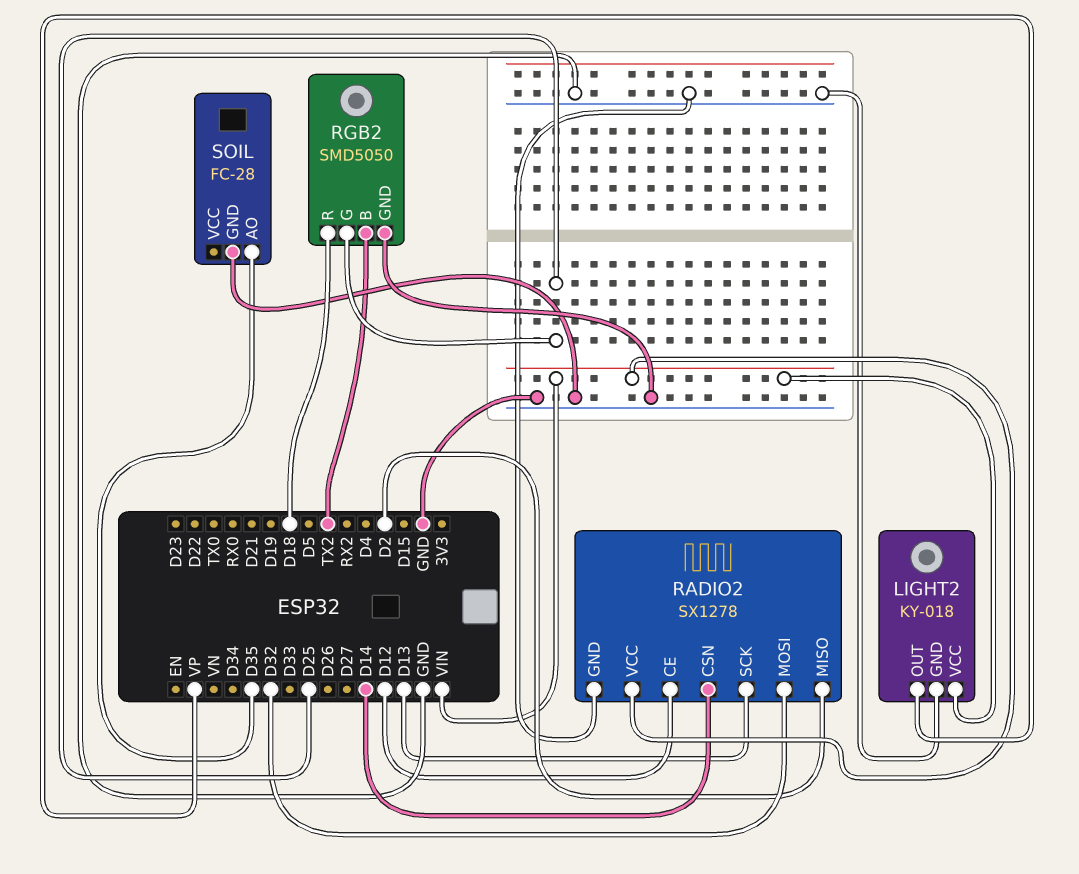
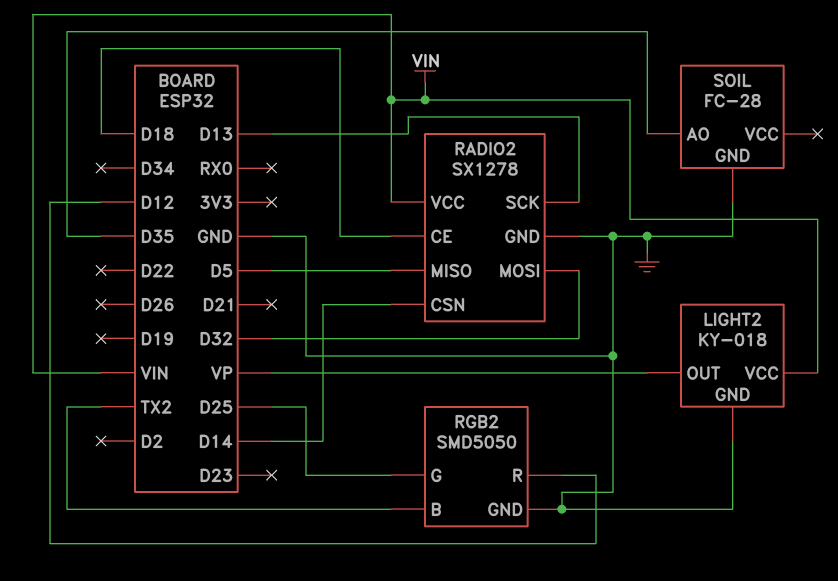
RADIO2 pin CE: D12 -> D18
RADIO2 pin MISO: D2 -> D5
RGB2 pin R: D18 -> D12

